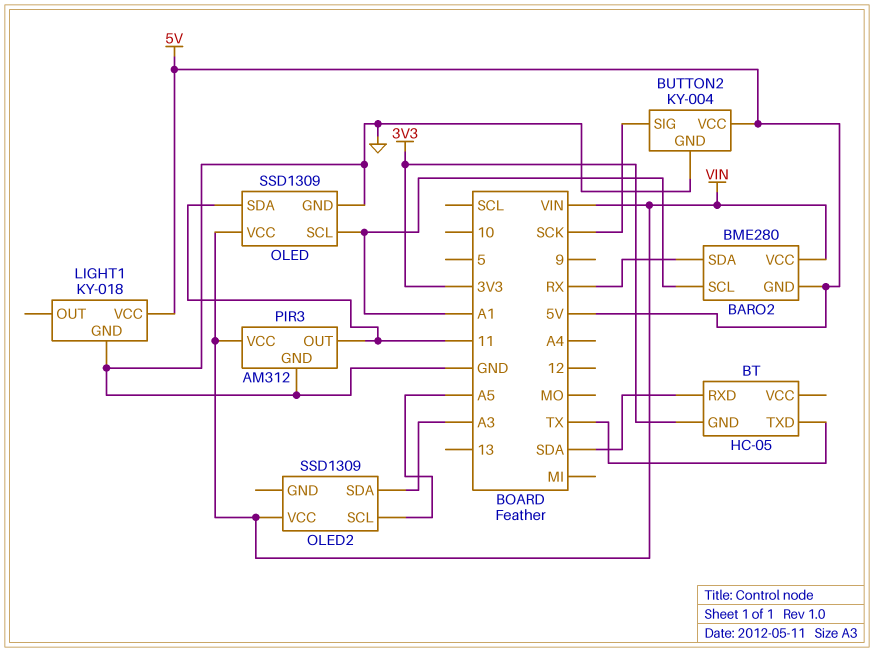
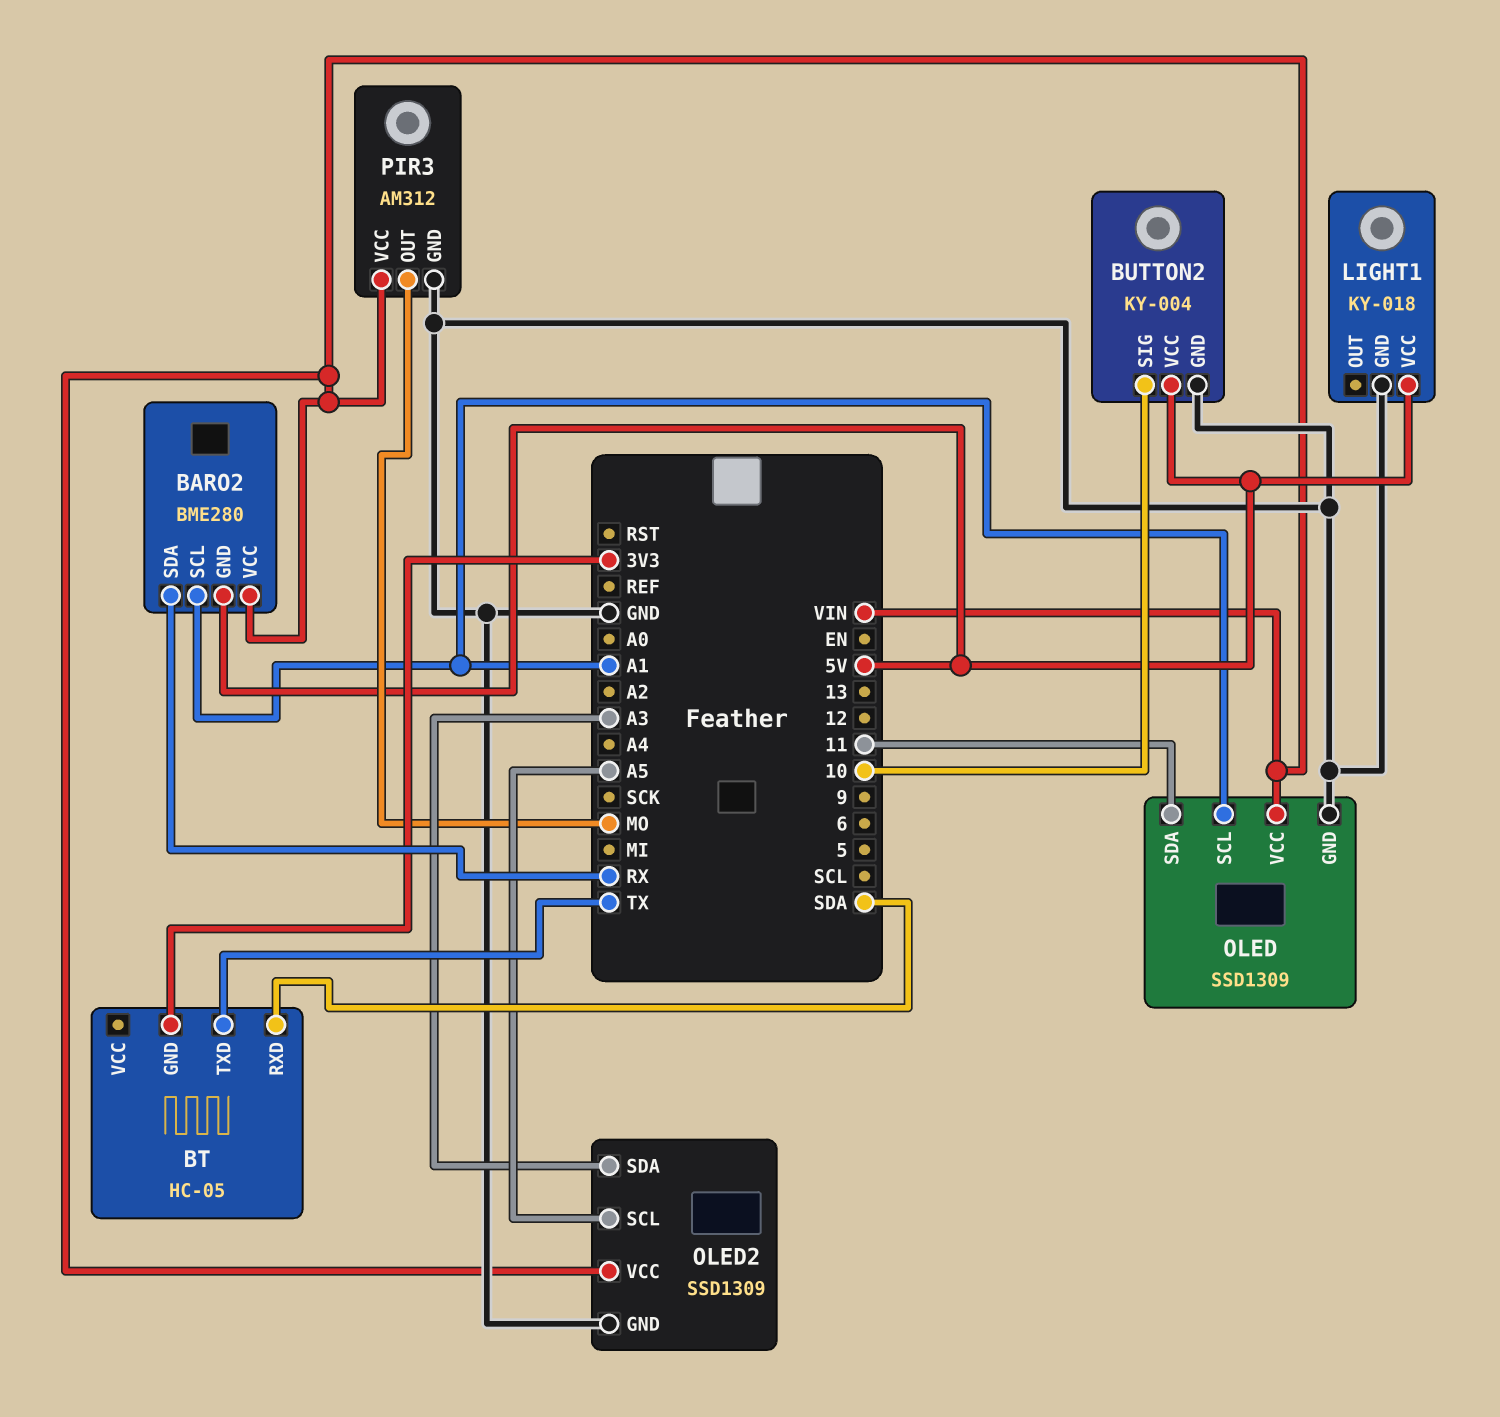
BUTTON2 pin SIG: SCK -> 10
OLED2 pin GND: none -> GND
PIR3 pin OUT: 11 -> MO

